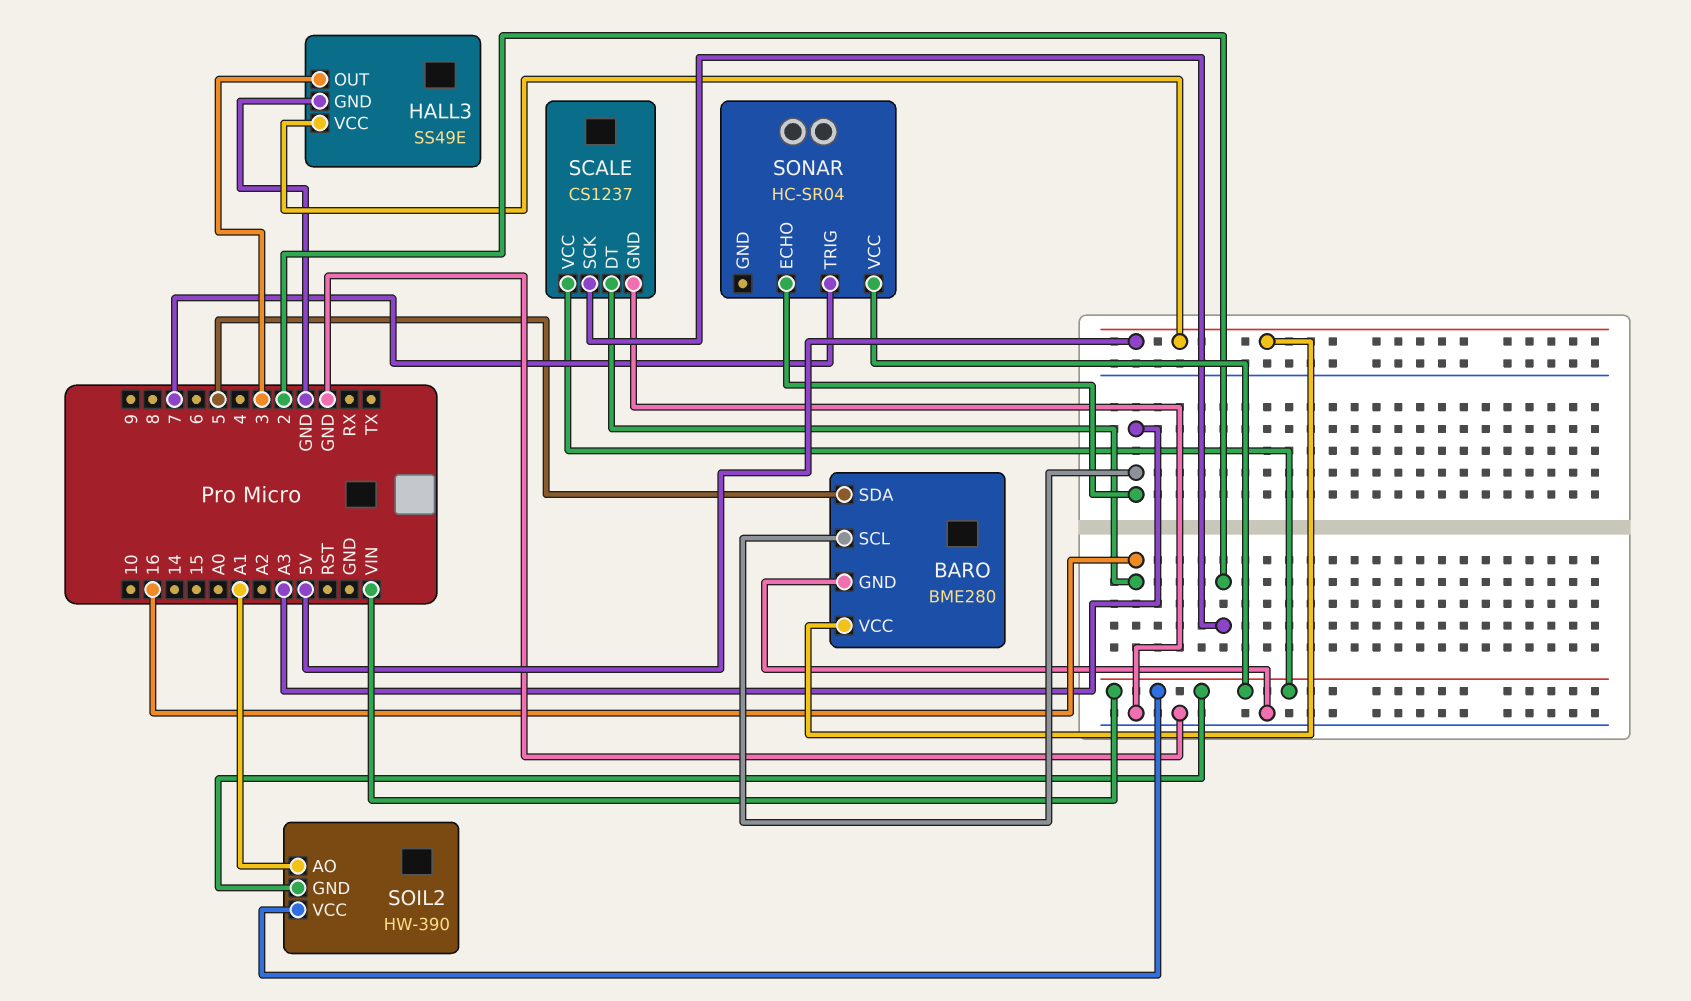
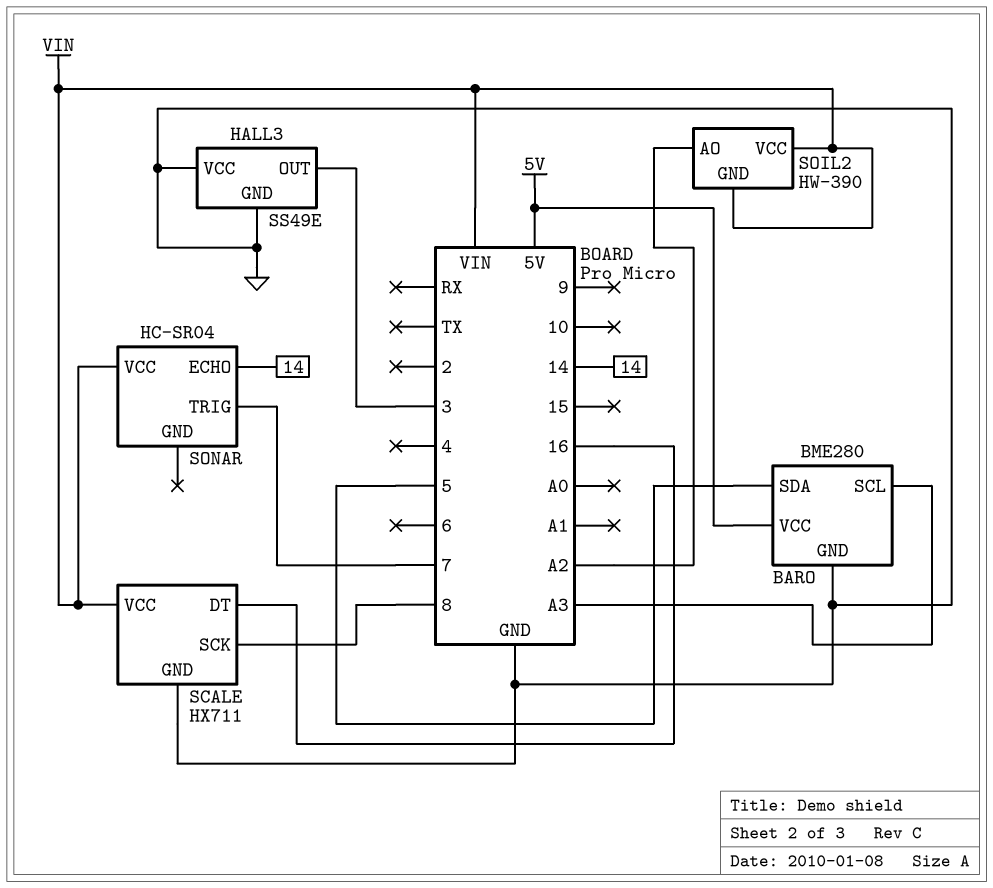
HALL3 pin VCC: 5V -> GND
SCALE: CS1237 -> HX711
SCALE pin SCK: 2 -> 8
SOIL2 pin AO: A1 -> A2
SONAR pin ECHO: A3 -> 14

